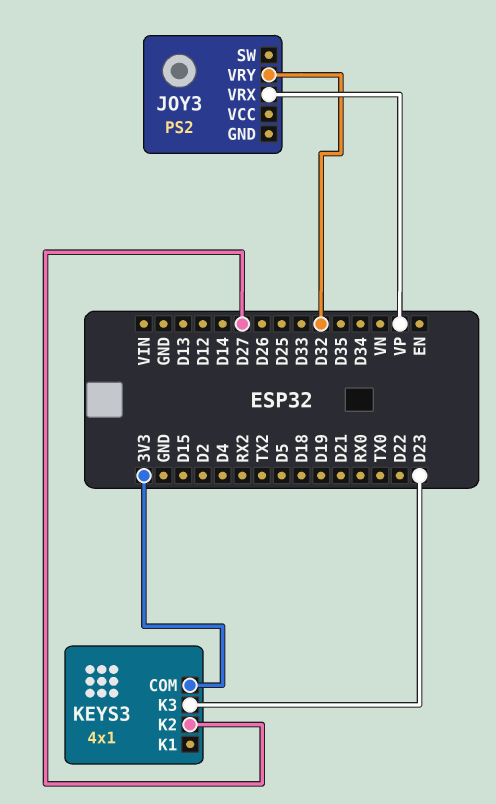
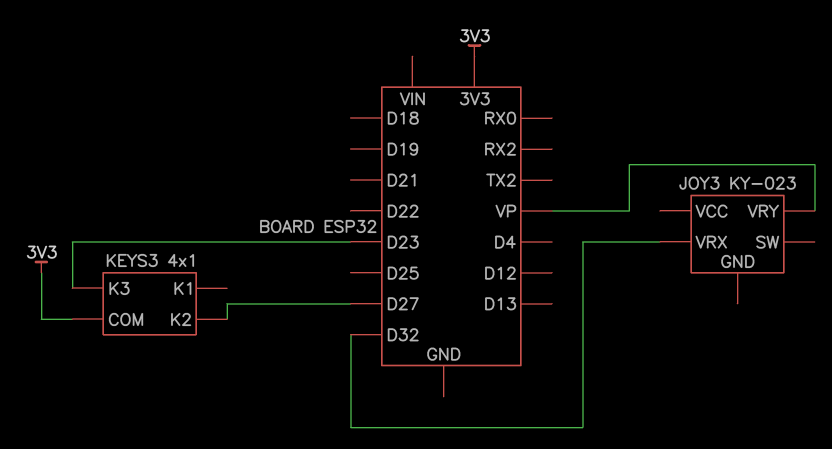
JOY3: PS2 -> KY-023
JOY3 pin VRX: VP -> D32
JOY3 pin VRY: D32 -> VP

